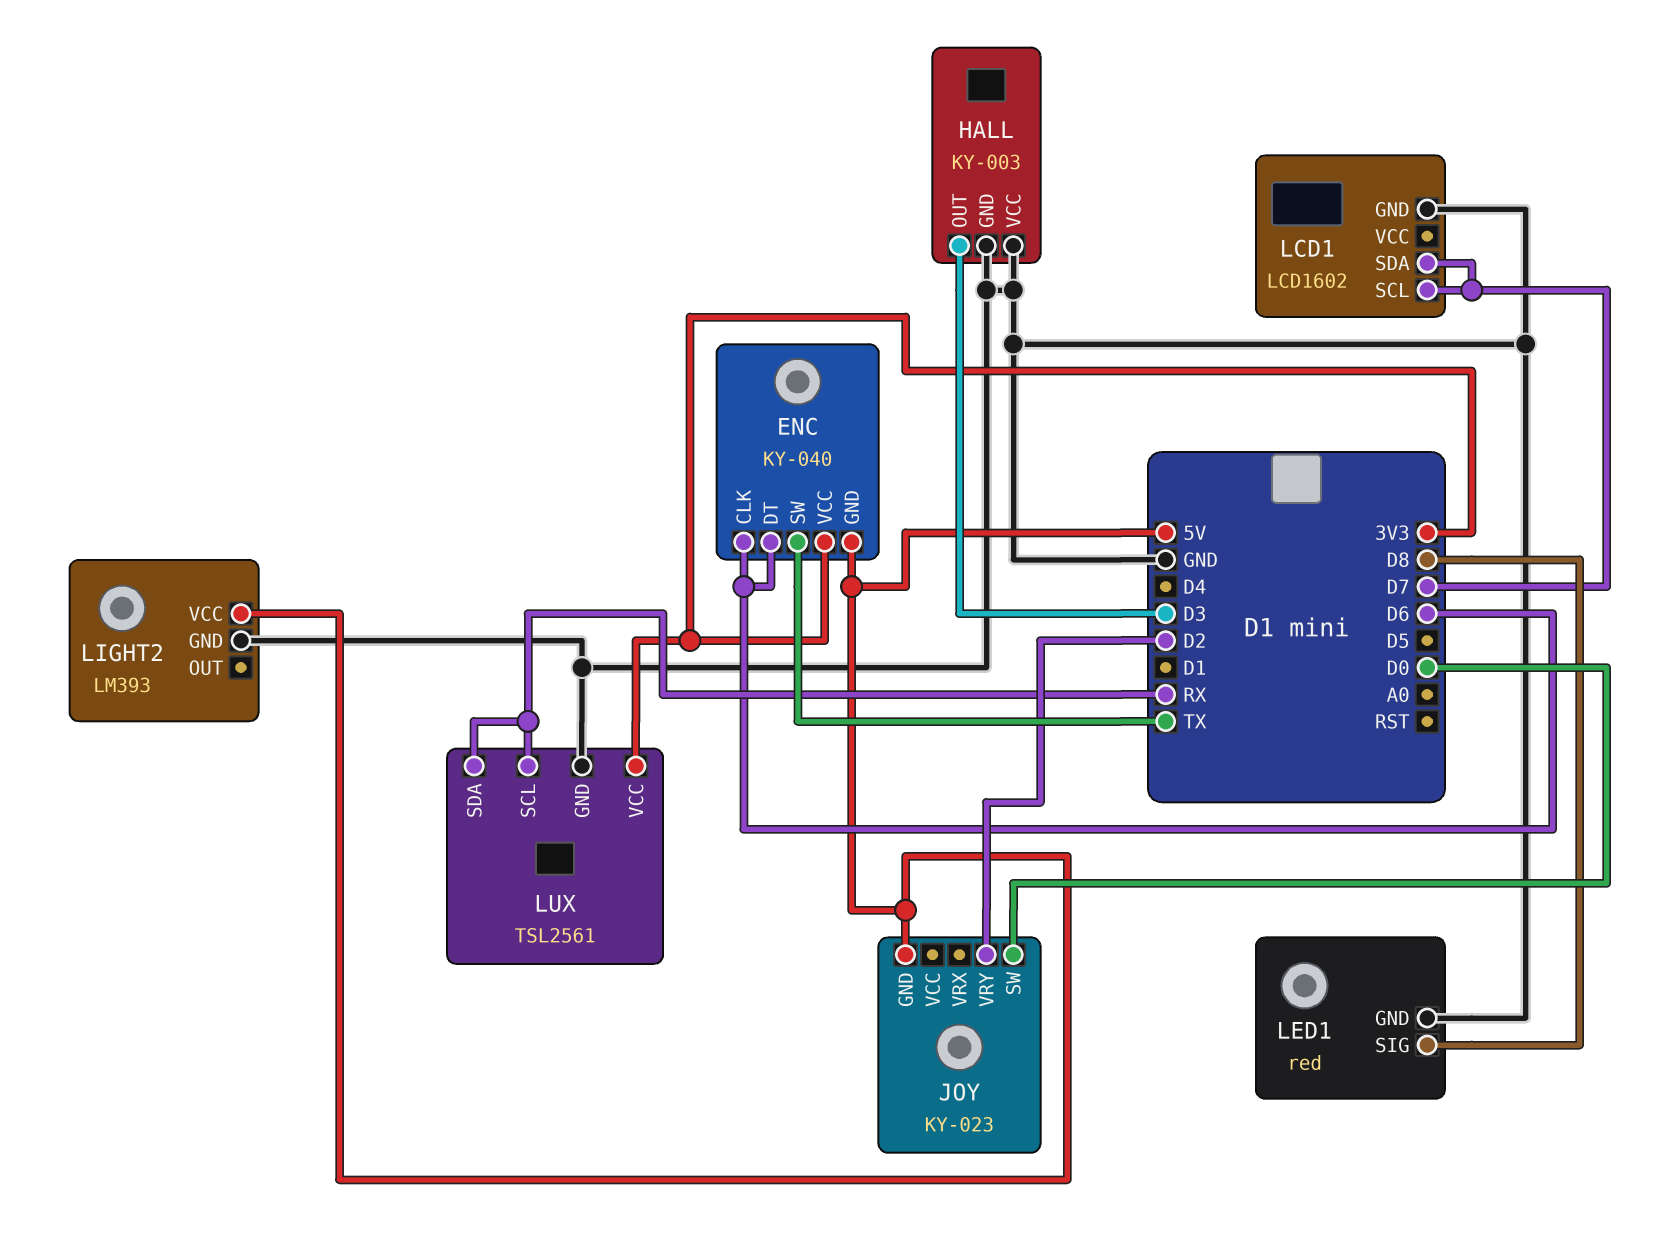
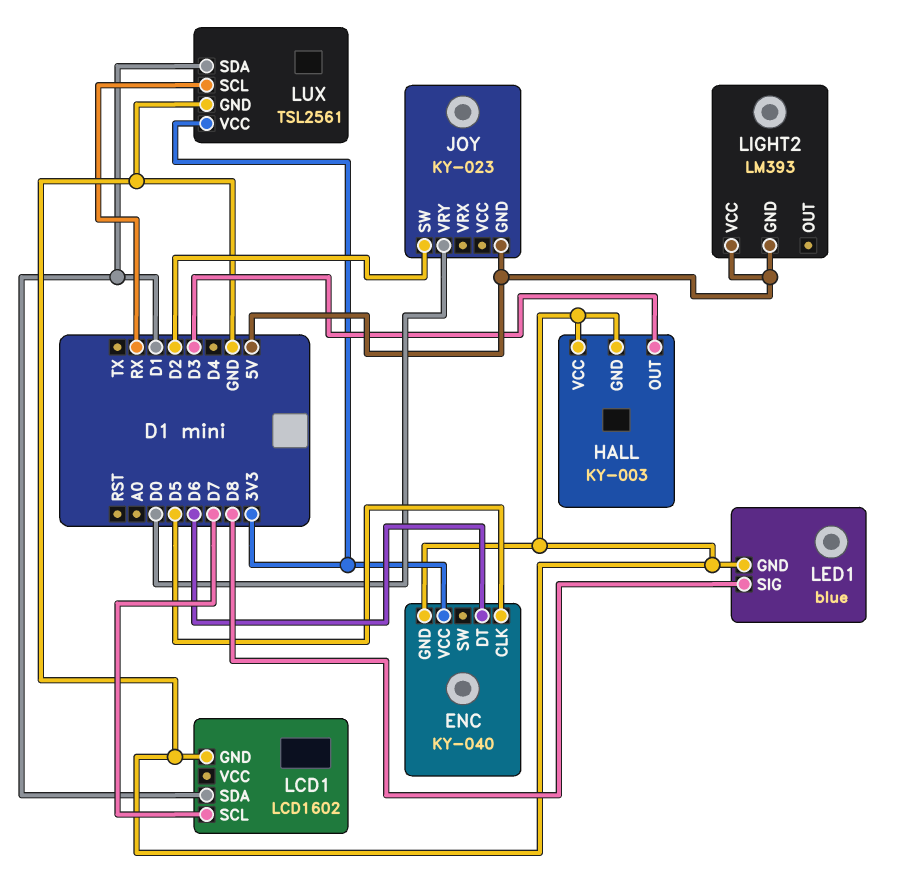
ENC pin CLK: D6 -> D5
ENC pin GND: 5V -> GND
ENC pin SW: TX -> none
JOY pin SW: D0 -> D2
JOY pin VRY: D2 -> D0
LCD1 pin SDA: D7 -> D1
LED1: red -> blue
LIGHT2 pin GND: GND -> 5V
LUX pin SDA: RX -> D1

